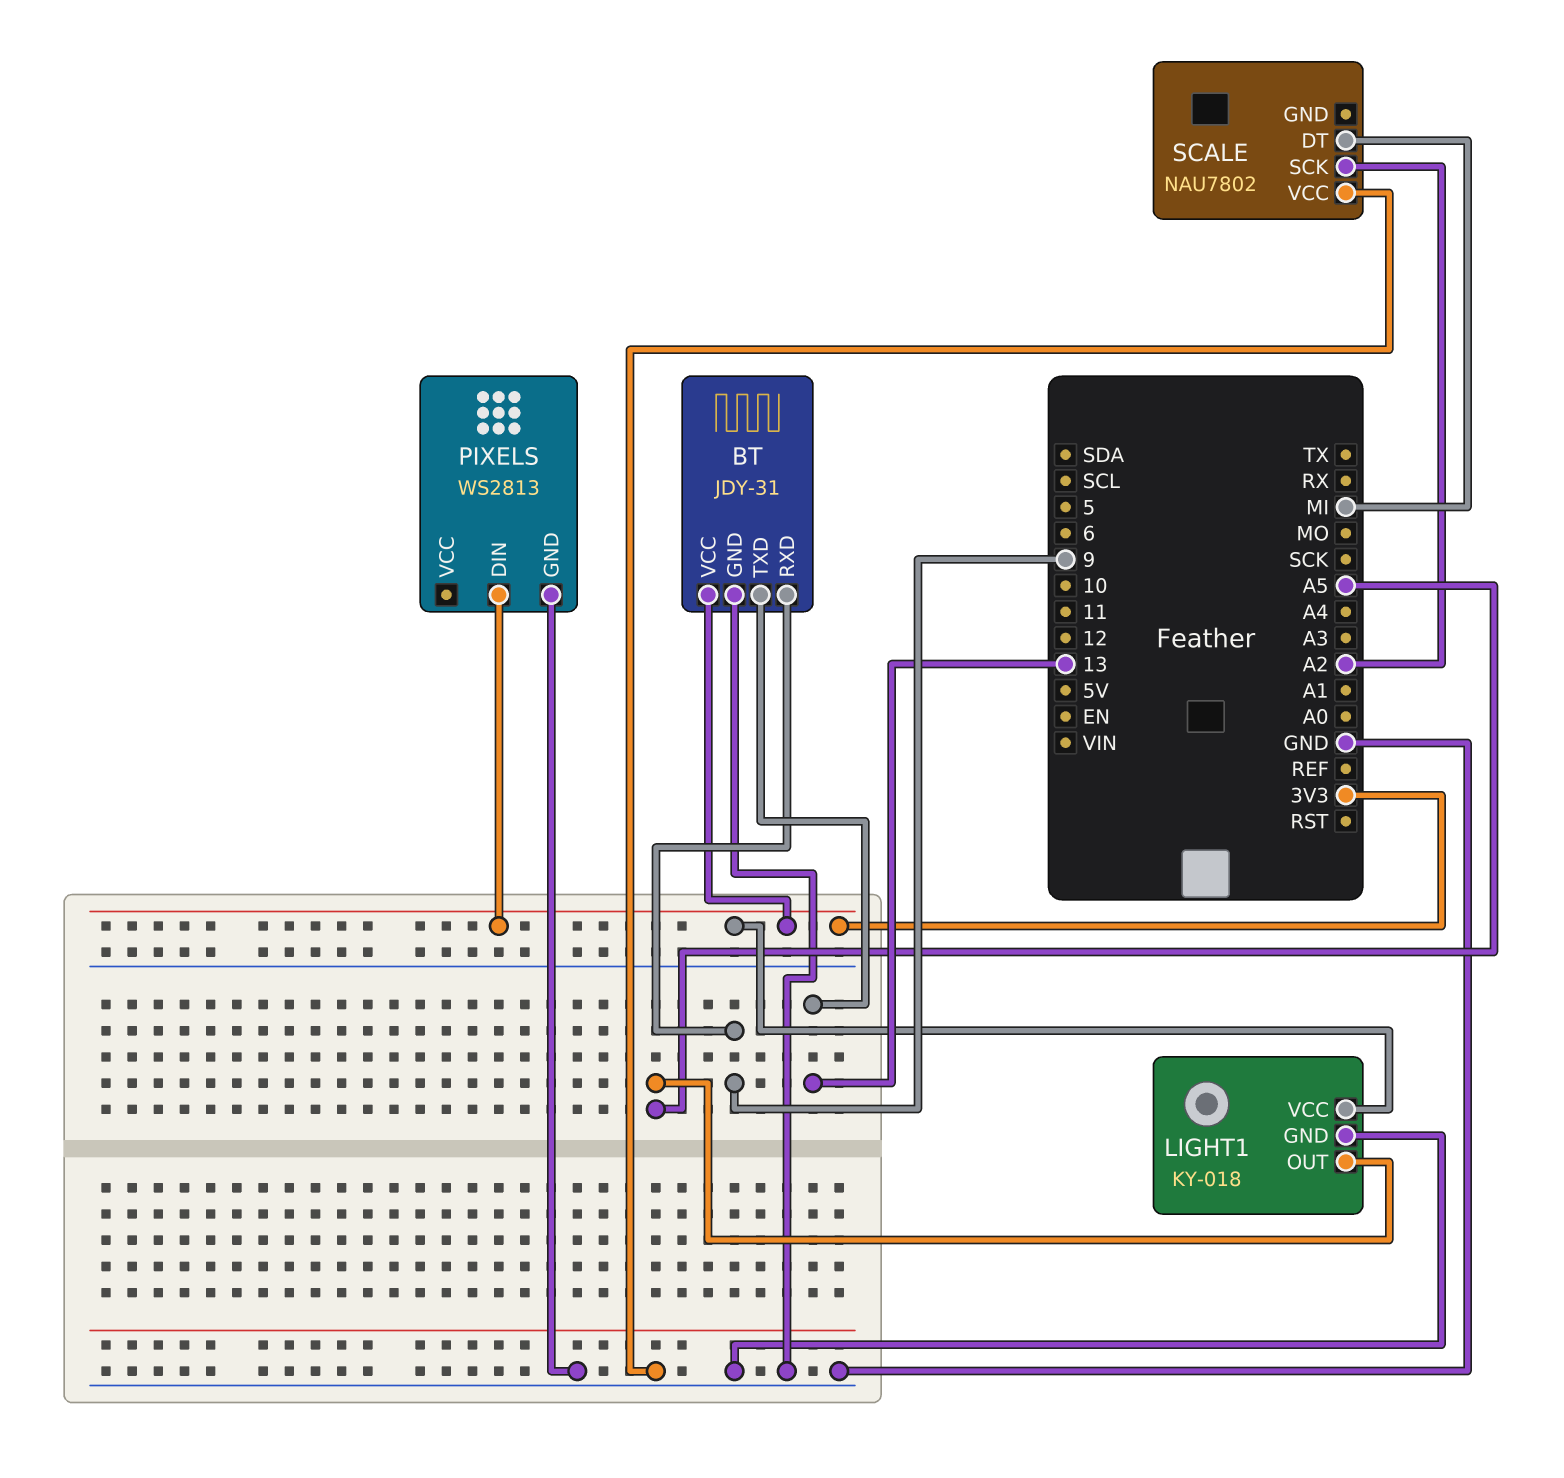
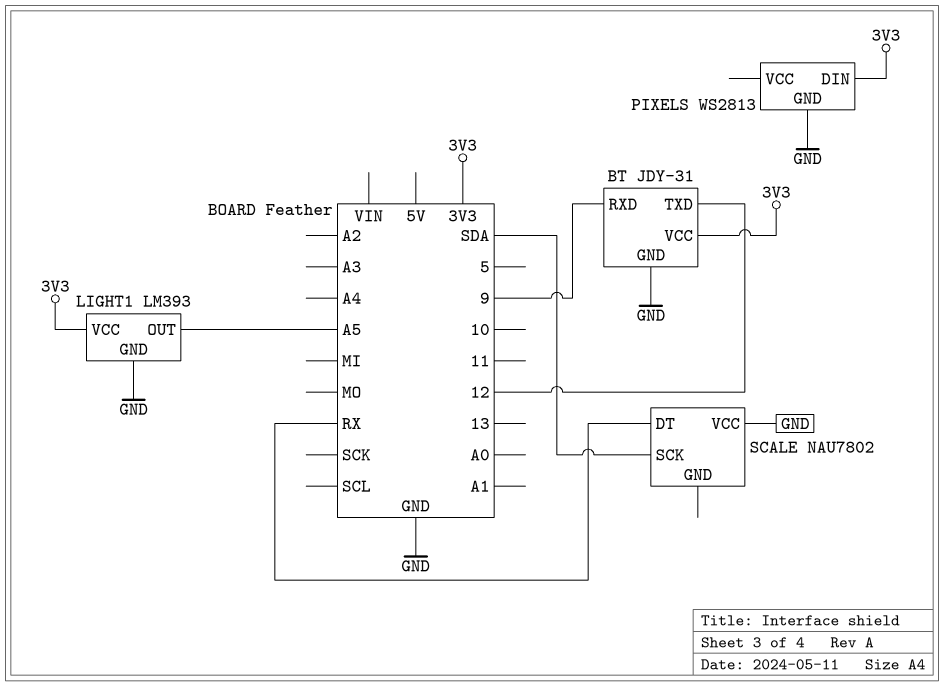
BT pin TXD: 13 -> 12
LIGHT1: KY-018 -> LM393
SCALE pin DT: MI -> RX
SCALE pin SCK: A2 -> SDA

